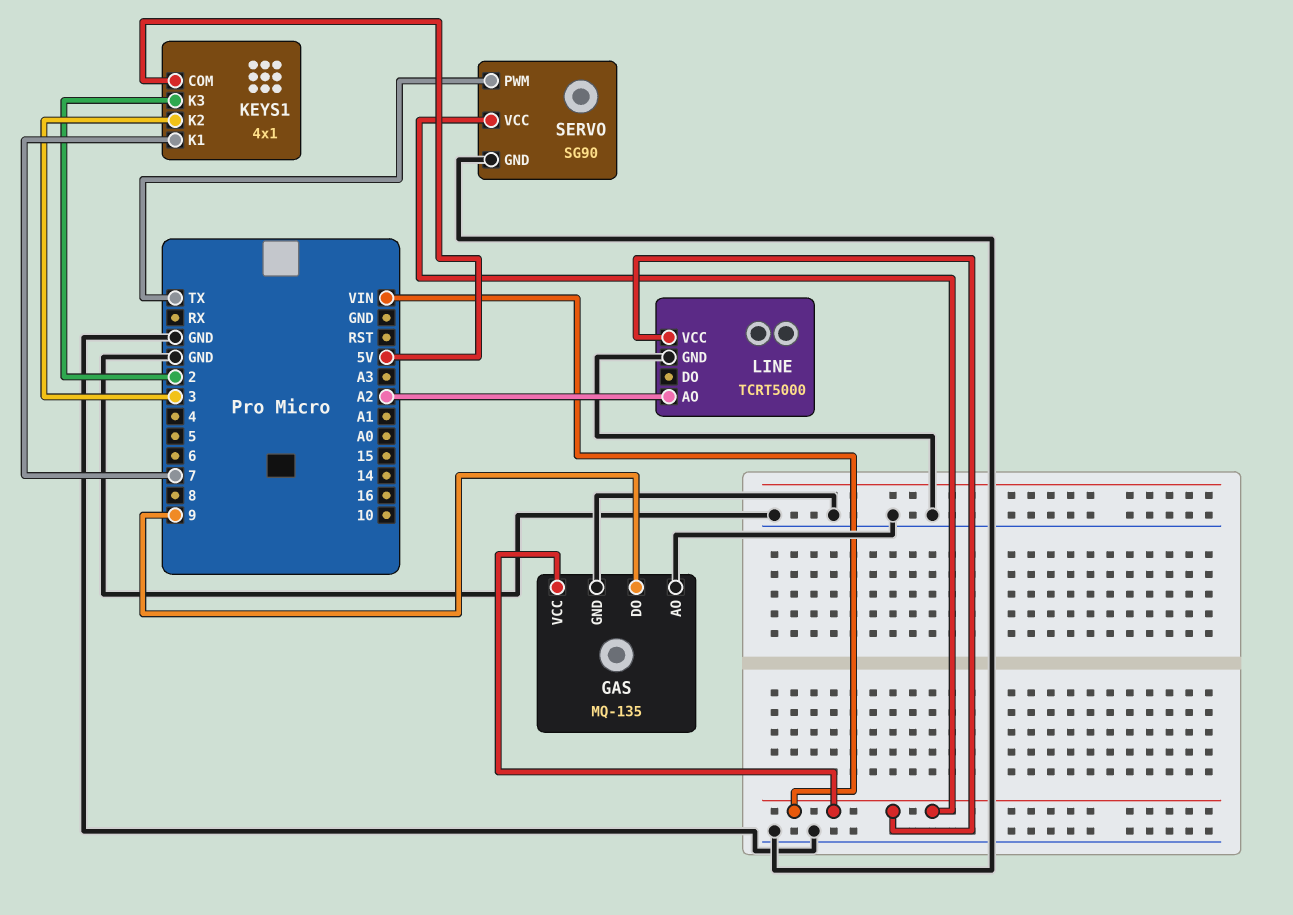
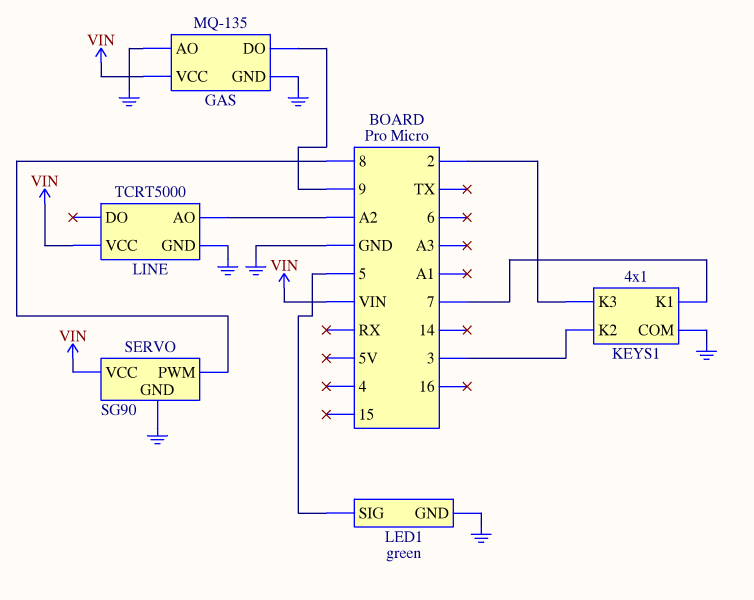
KEYS1 pin COM: 5V -> GND
LED1: none -> green
LED1 pin GND: none -> GND
LED1 pin SIG: none -> 5
SERVO pin PWM: TX -> 8

